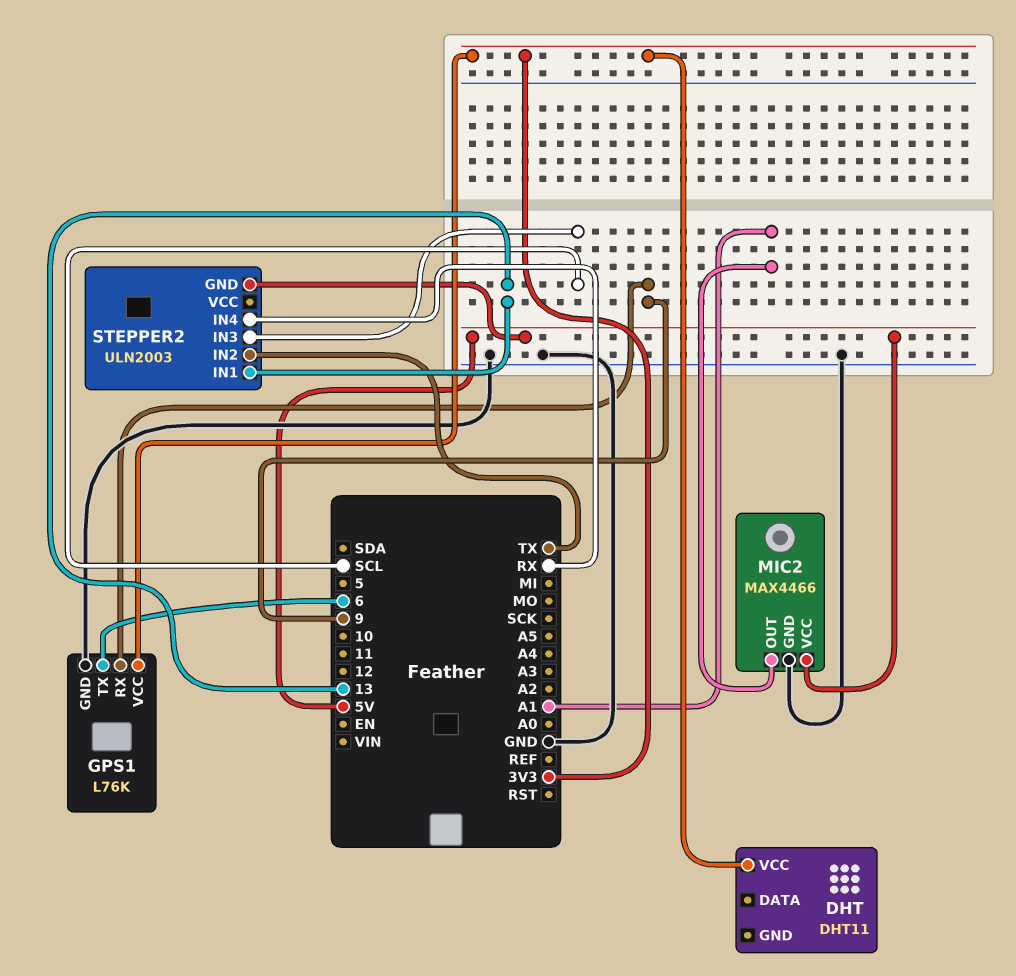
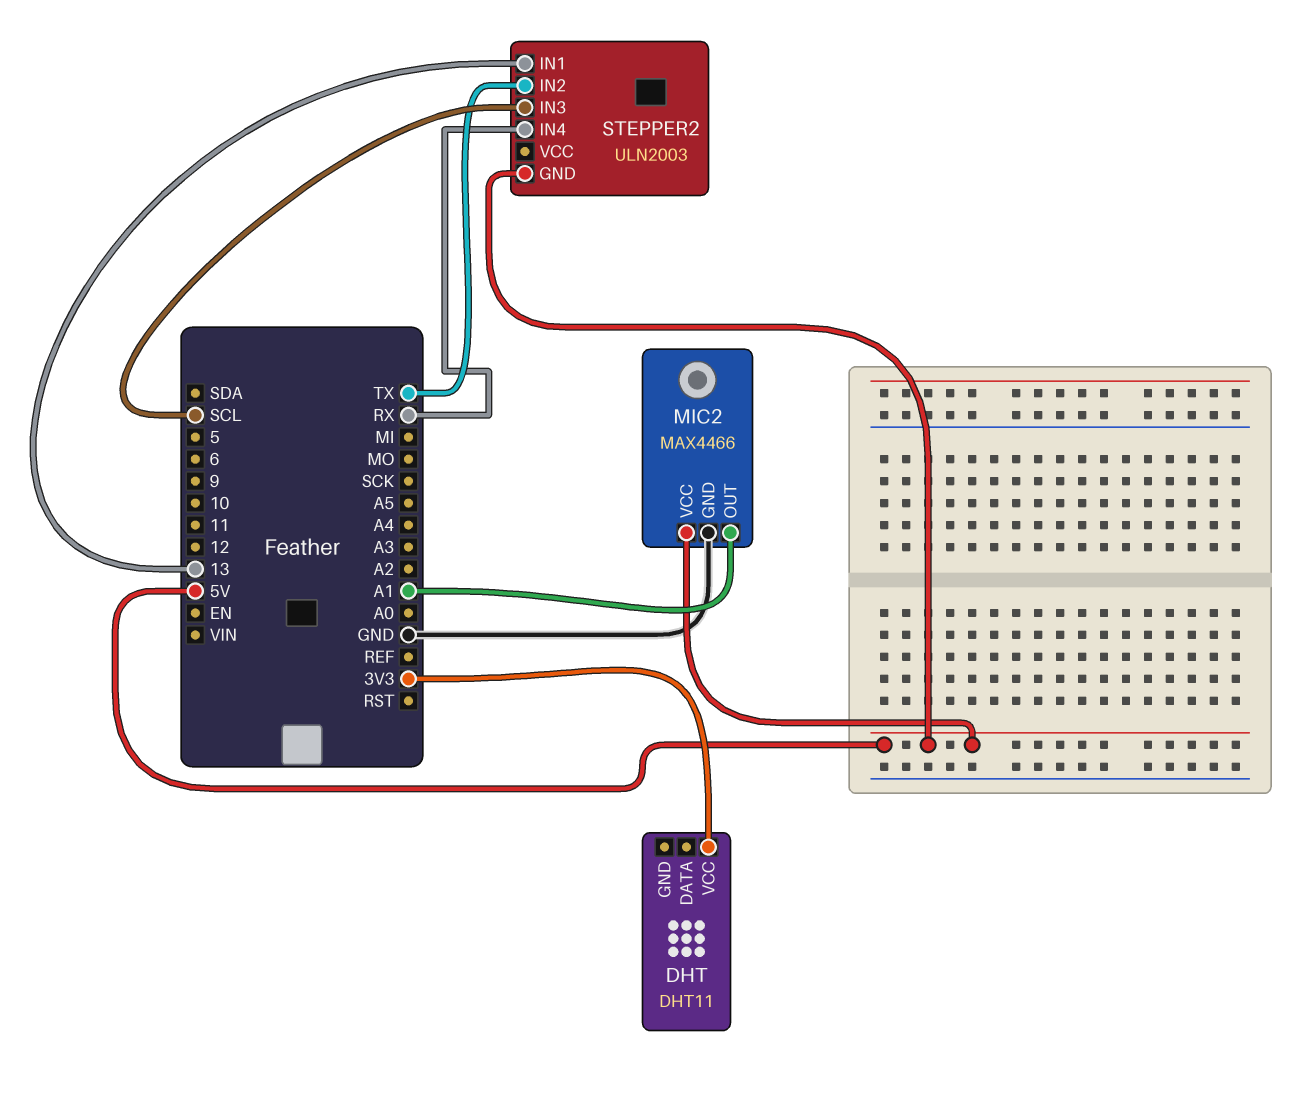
GPS1: L76K -> none
GPS1 pin GND: GND -> none
GPS1 pin RX: 9 -> none
GPS1 pin TX: 6 -> none
GPS1 pin VCC: 3V3 -> none

